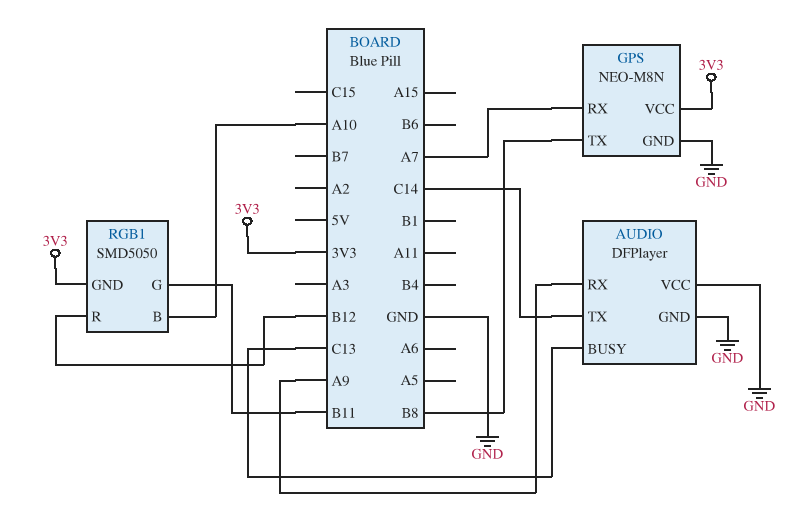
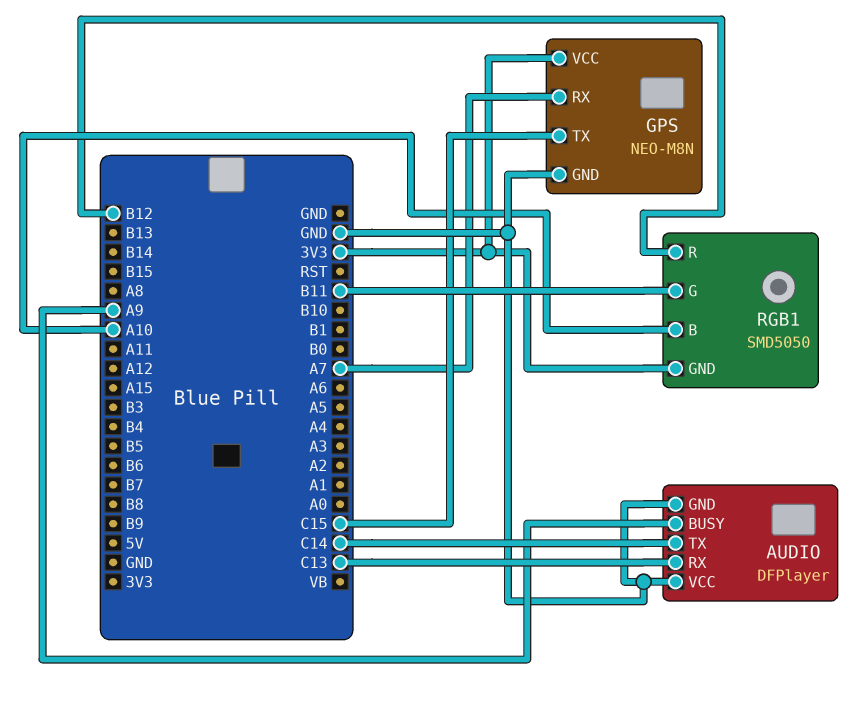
AUDIO pin BUSY: C13 -> A9
AUDIO pin RX: A9 -> C13
GPS pin TX: B8 -> C15

